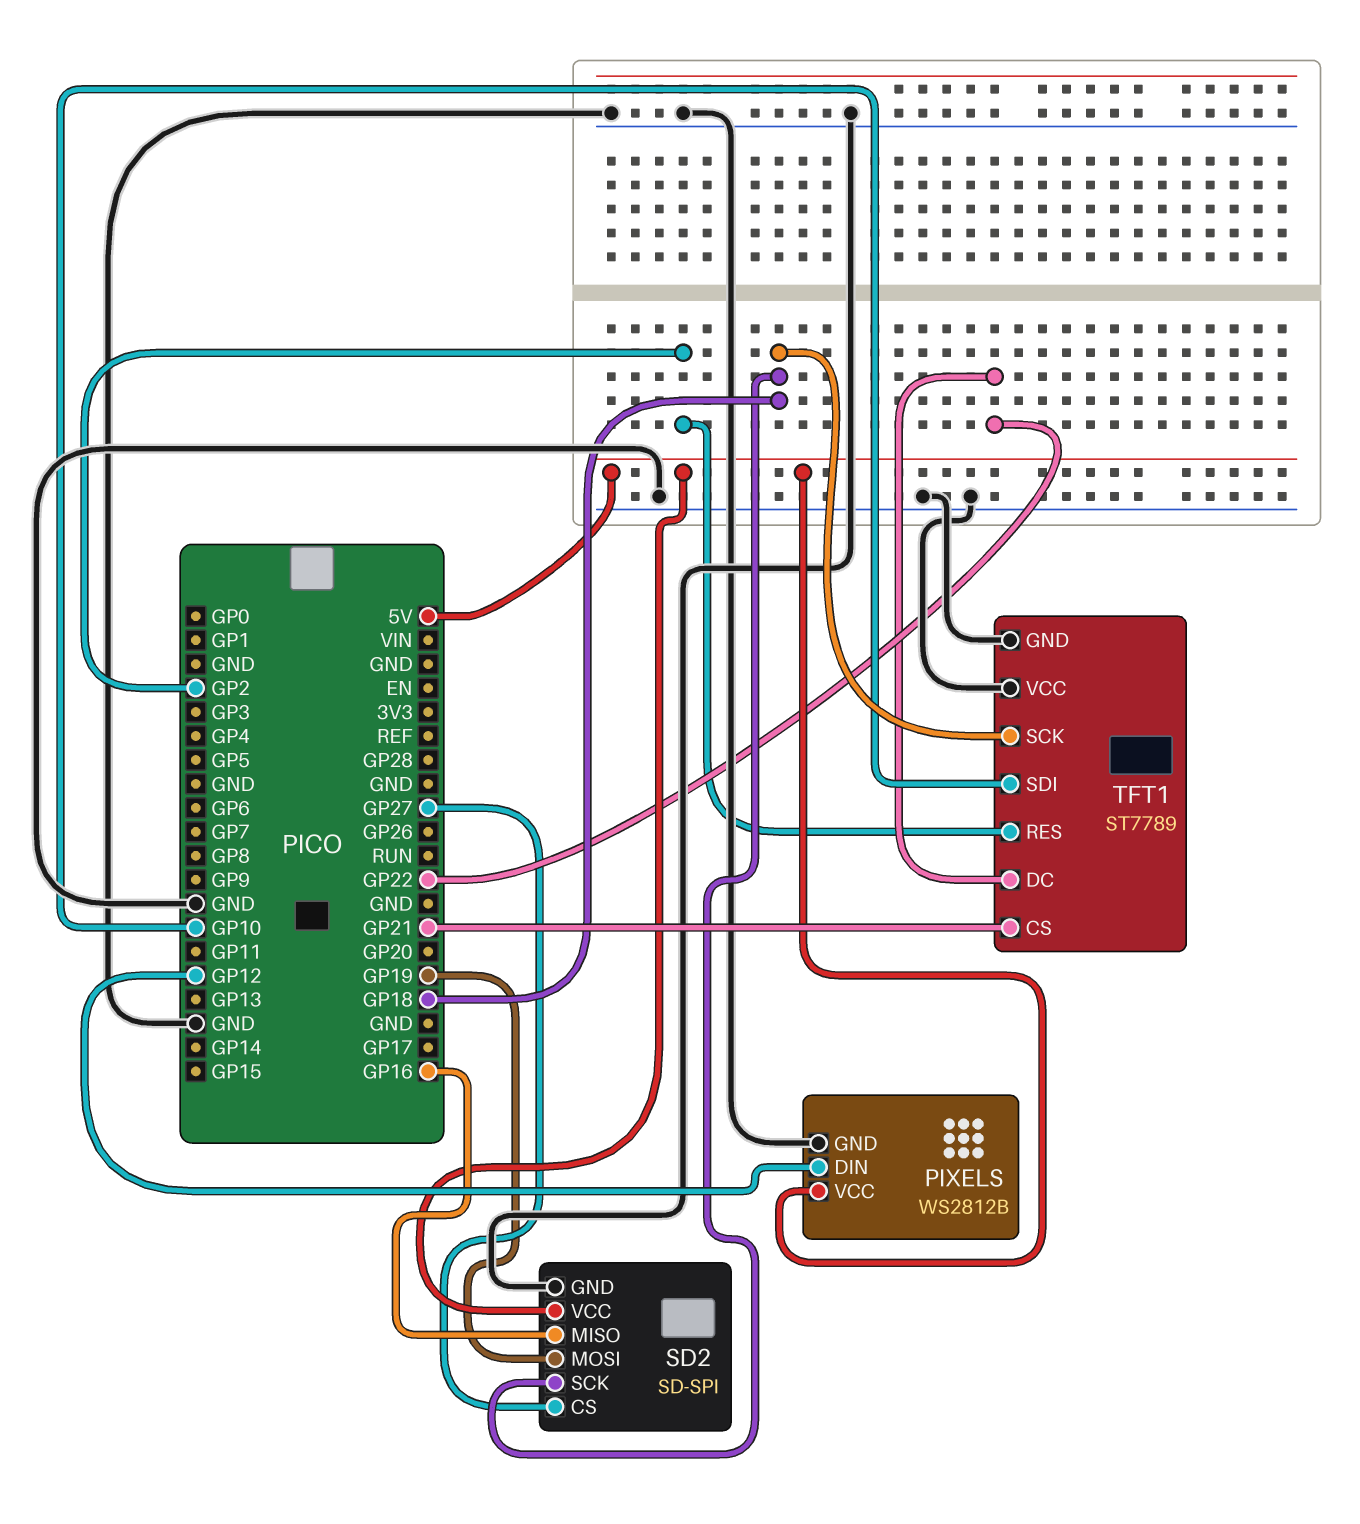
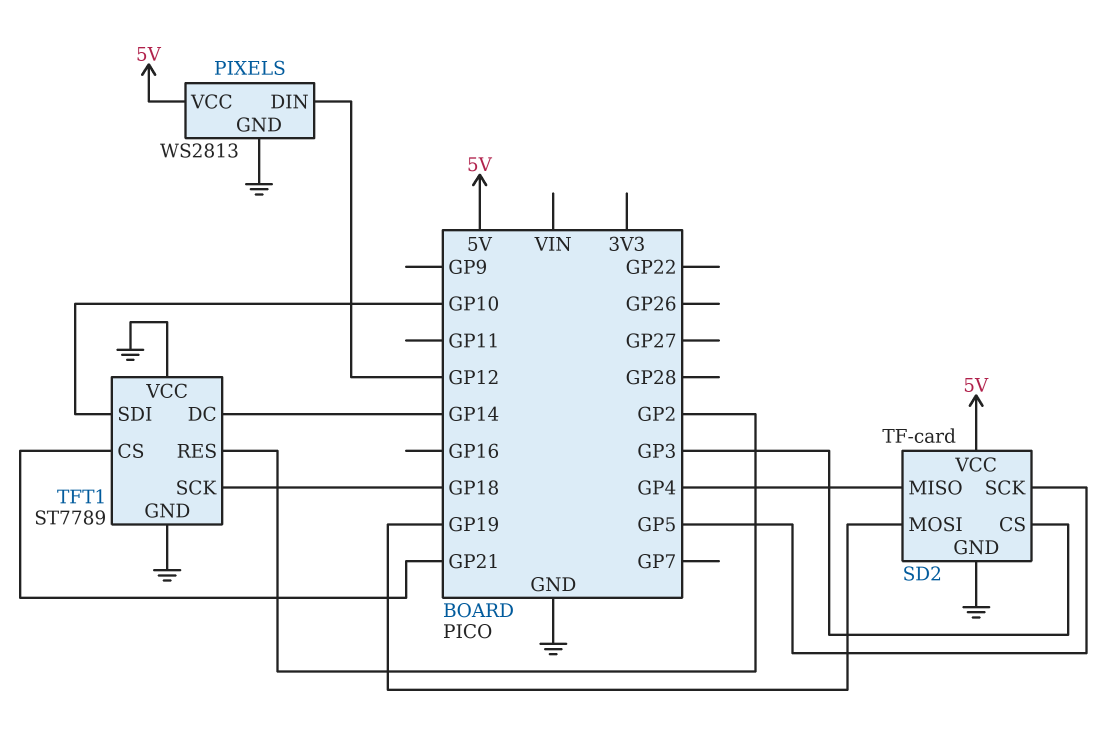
PIXELS: WS2812B -> WS2813
SD2: SD-SPI -> TF-card
SD2 pin CS: GP27 -> GP3
SD2 pin MISO: GP16 -> GP4
SD2 pin SCK: GP18 -> GP5
TFT1 pin DC: GP22 -> GP14

